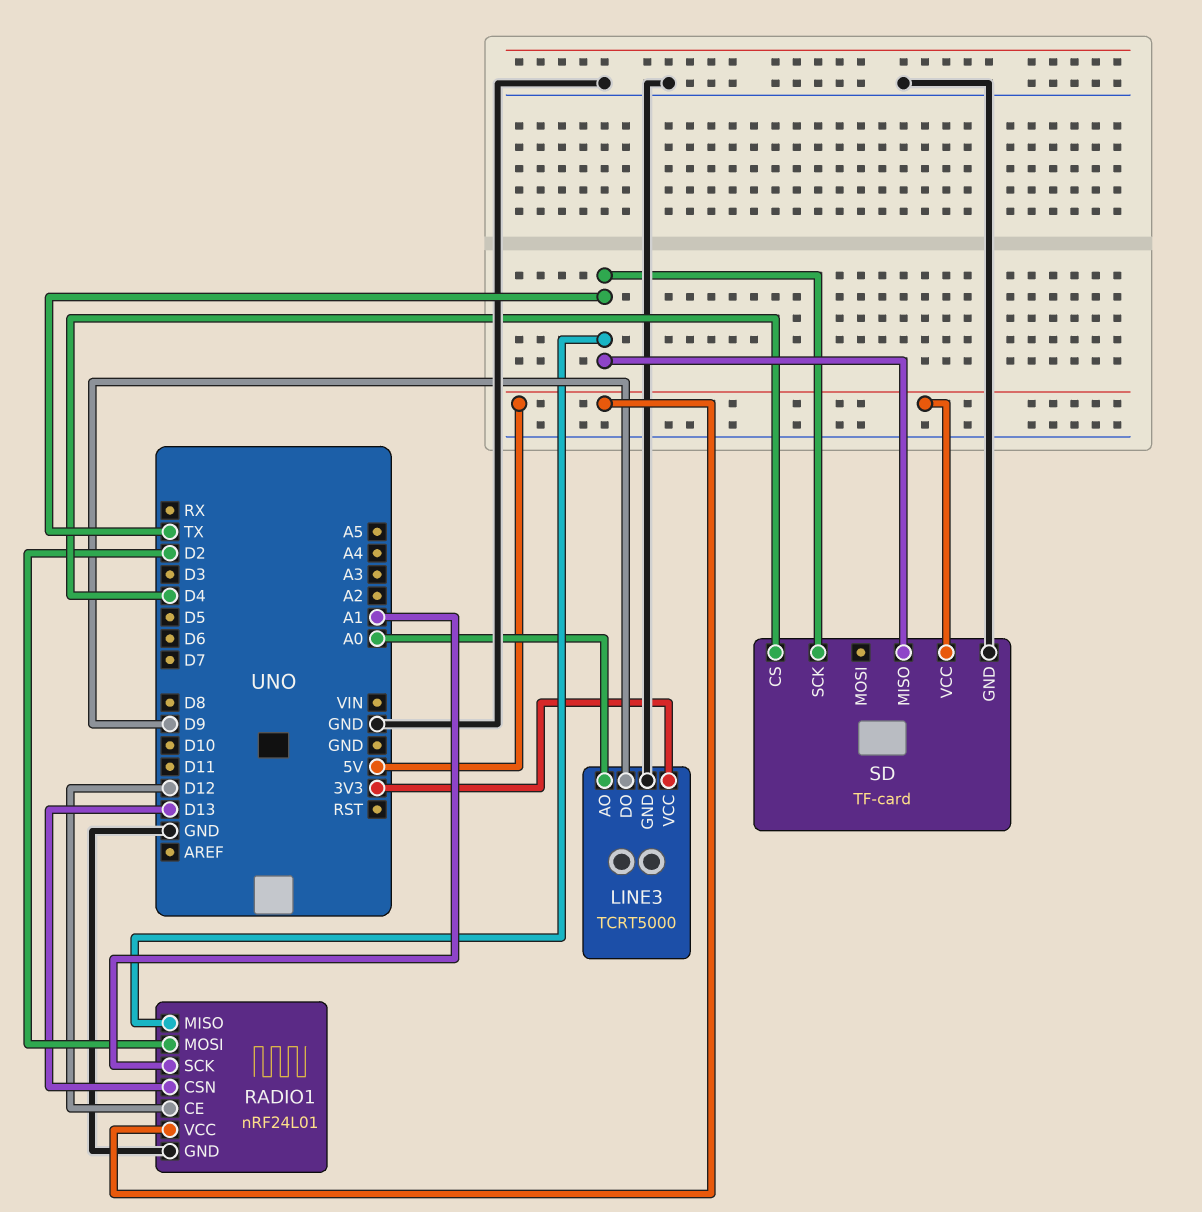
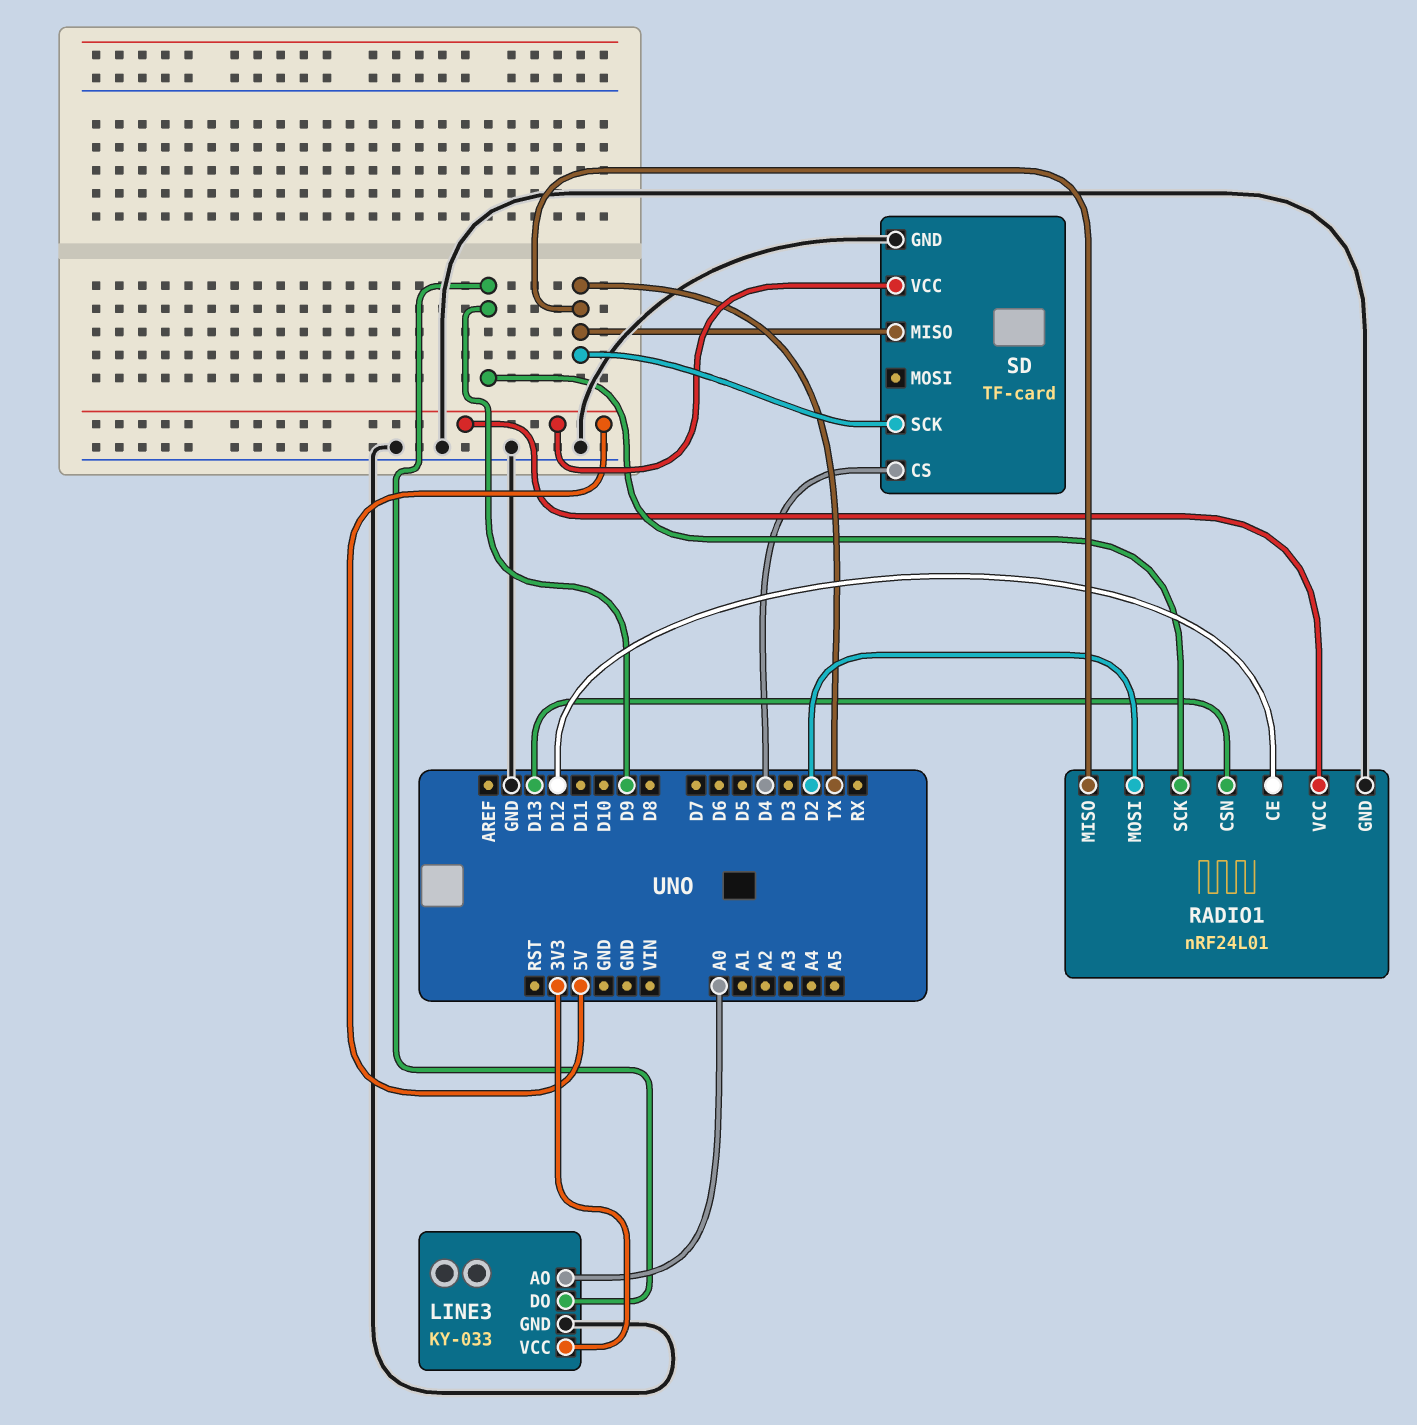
LINE3: TCRT5000 -> KY-033
RADIO1 pin SCK: A1 -> D9

